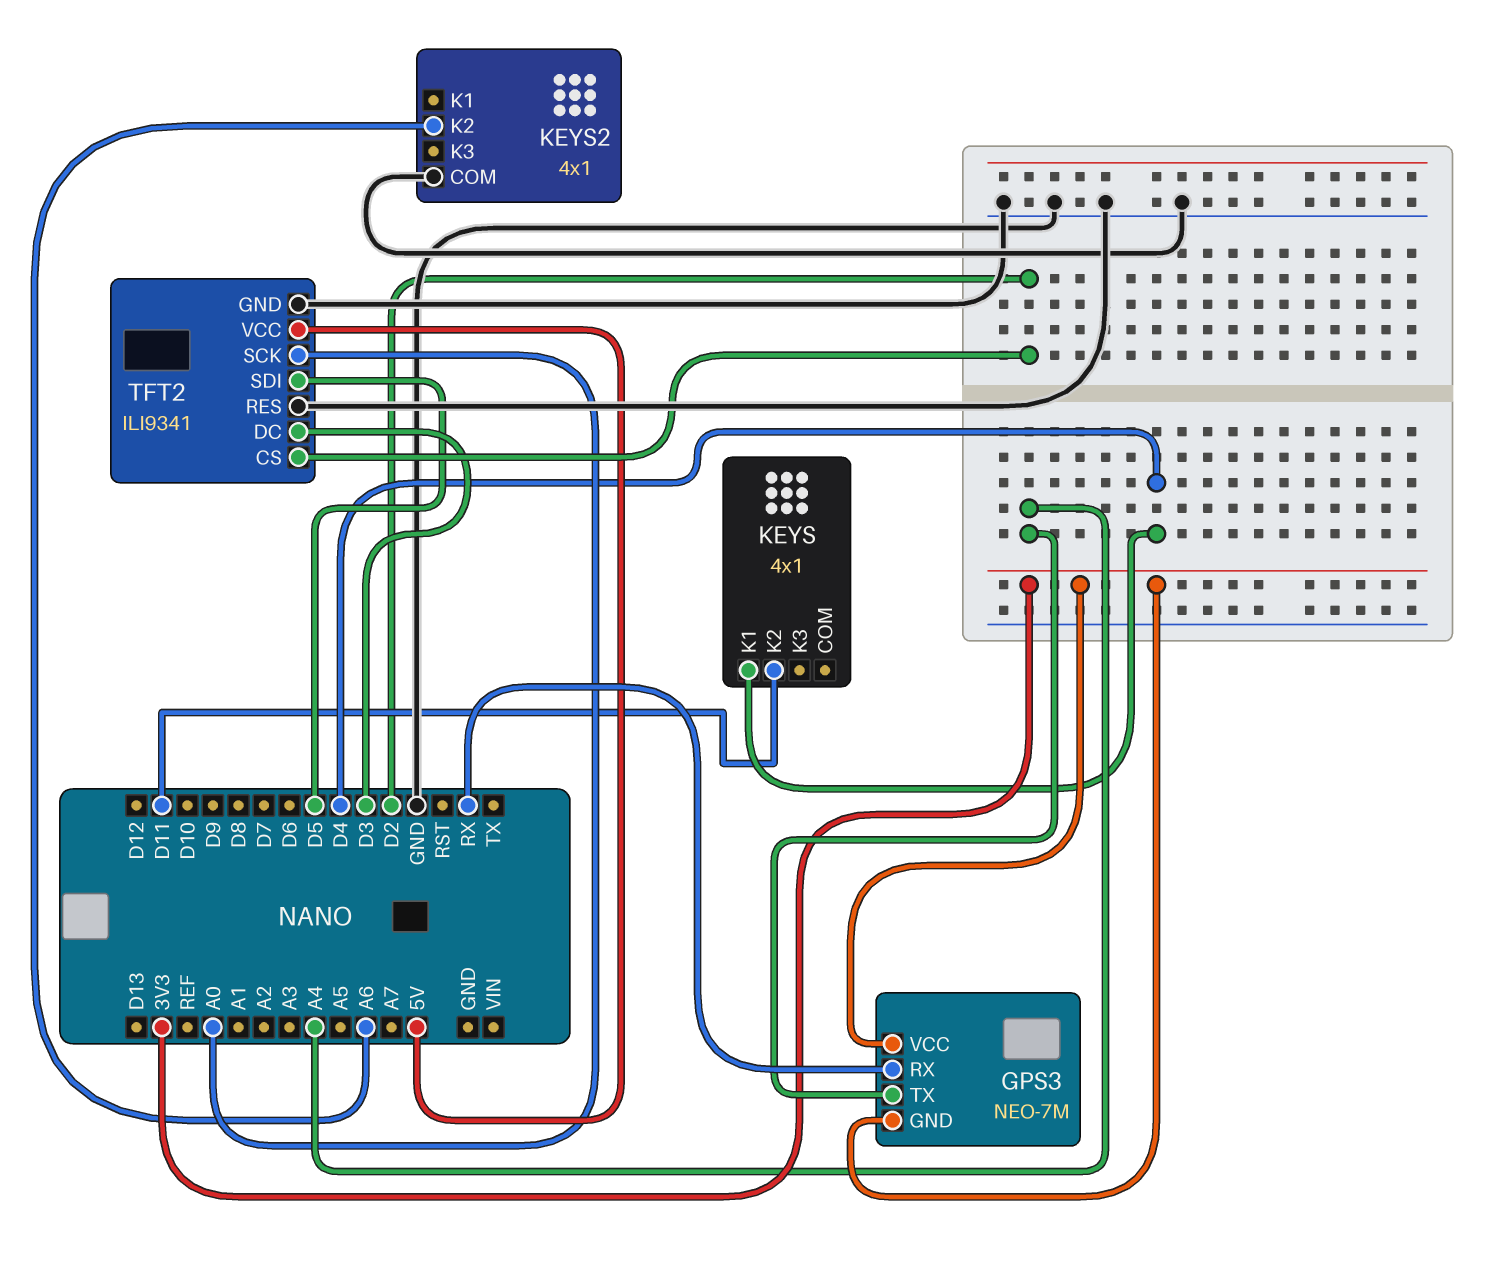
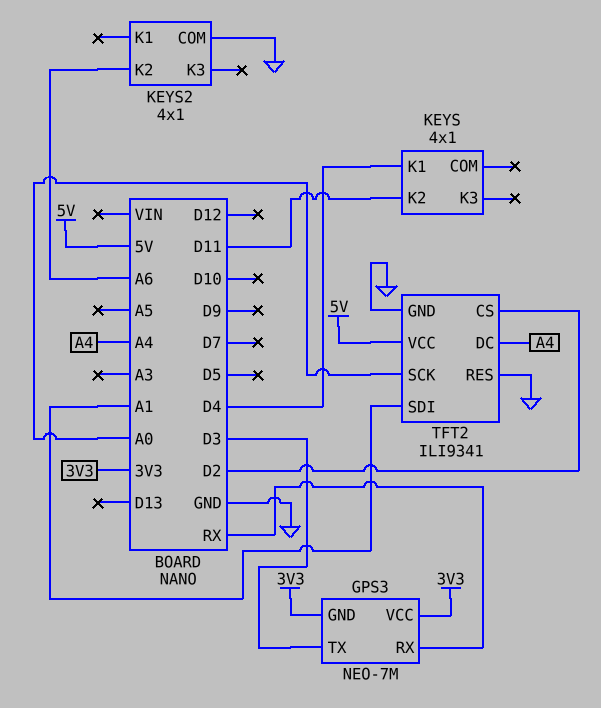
GPS3 pin TX: A4 -> D3
TFT2 pin DC: D3 -> A4
TFT2 pin SDI: D5 -> A1

